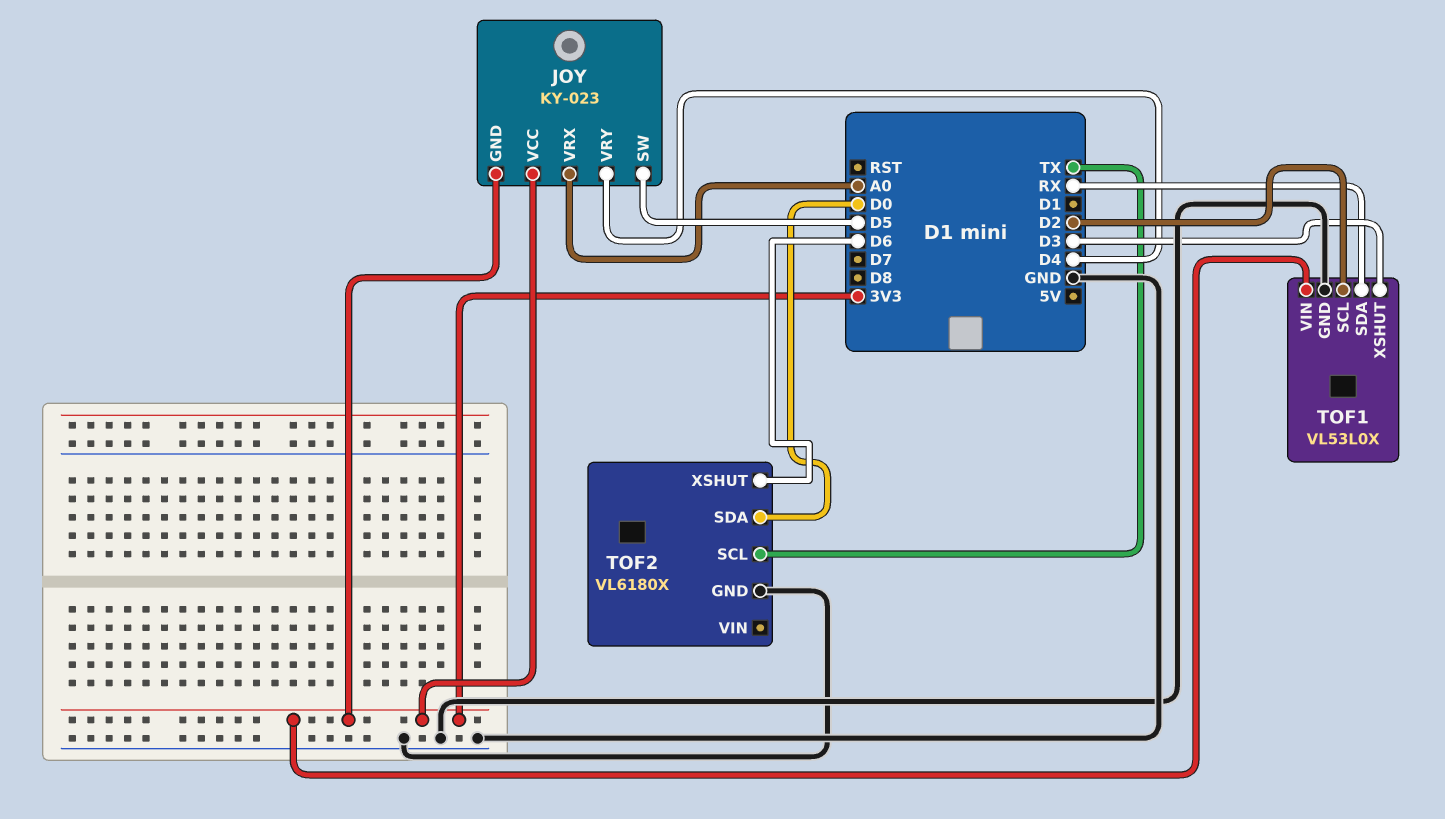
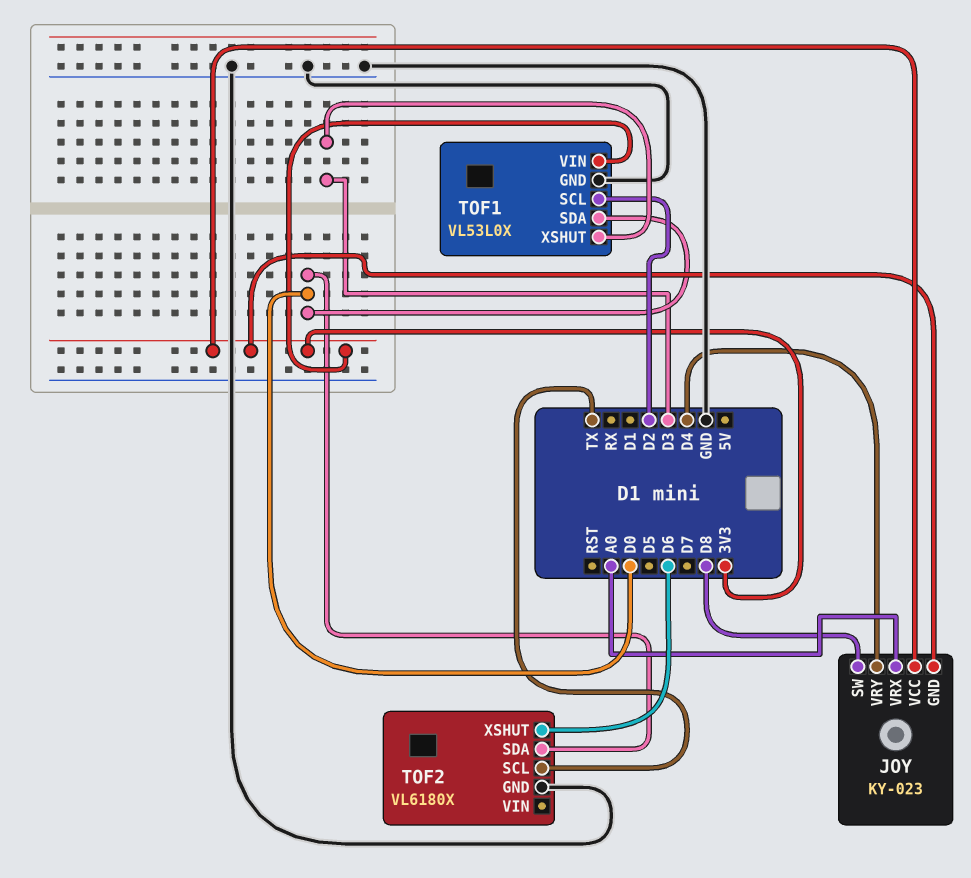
JOY pin SW: D5 -> D8
TOF1 pin SDA: RX -> D0

